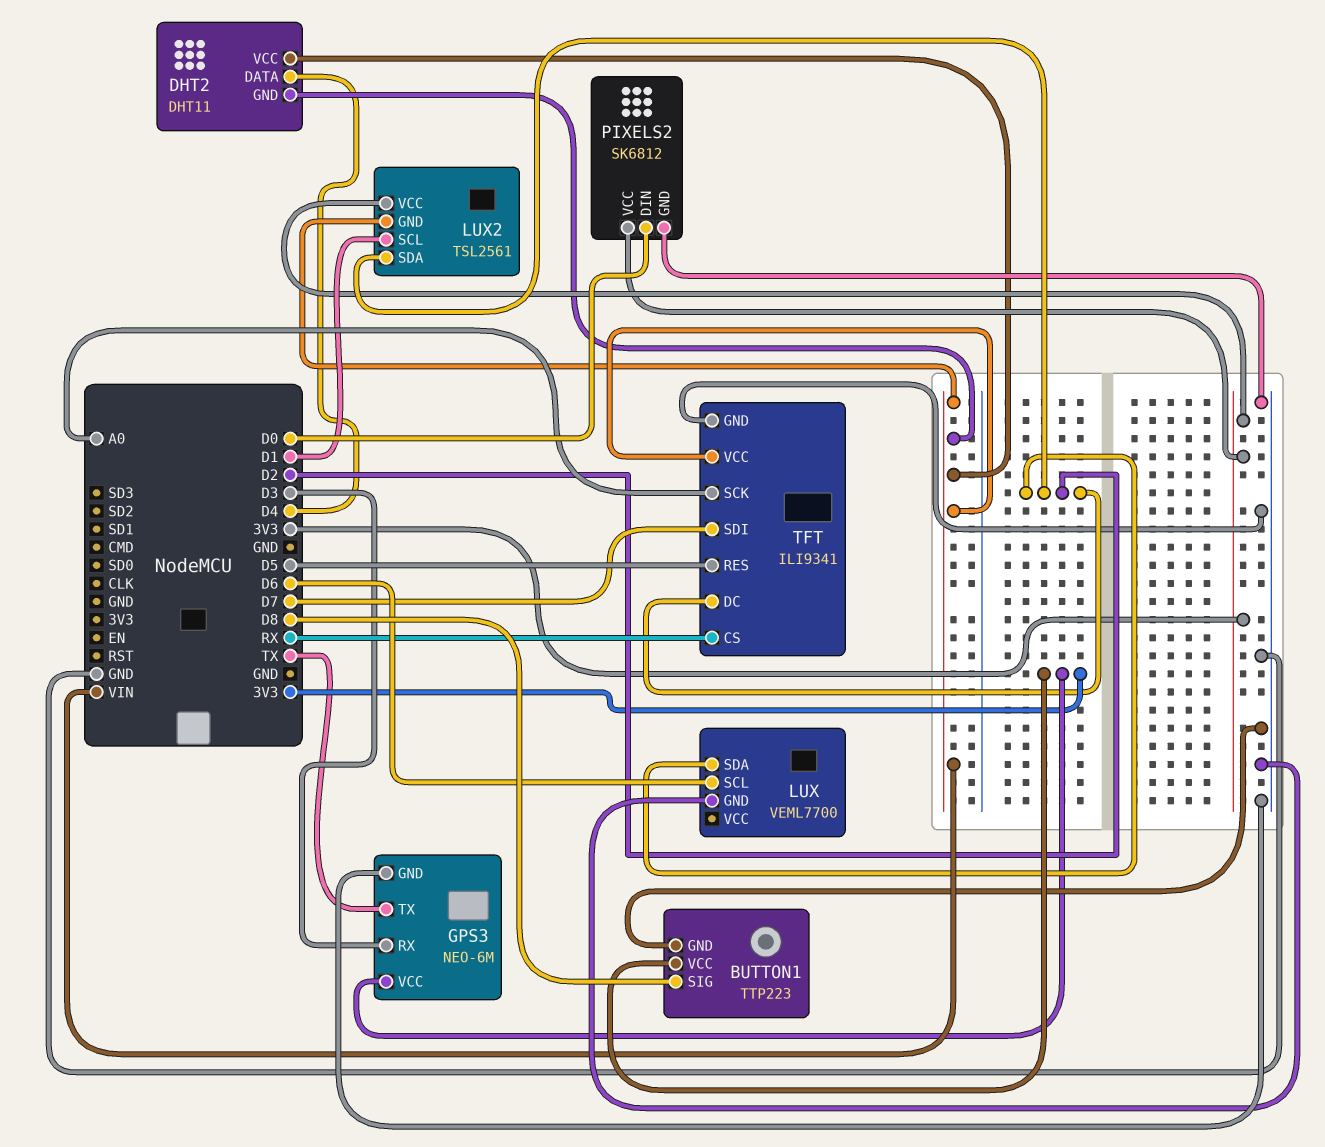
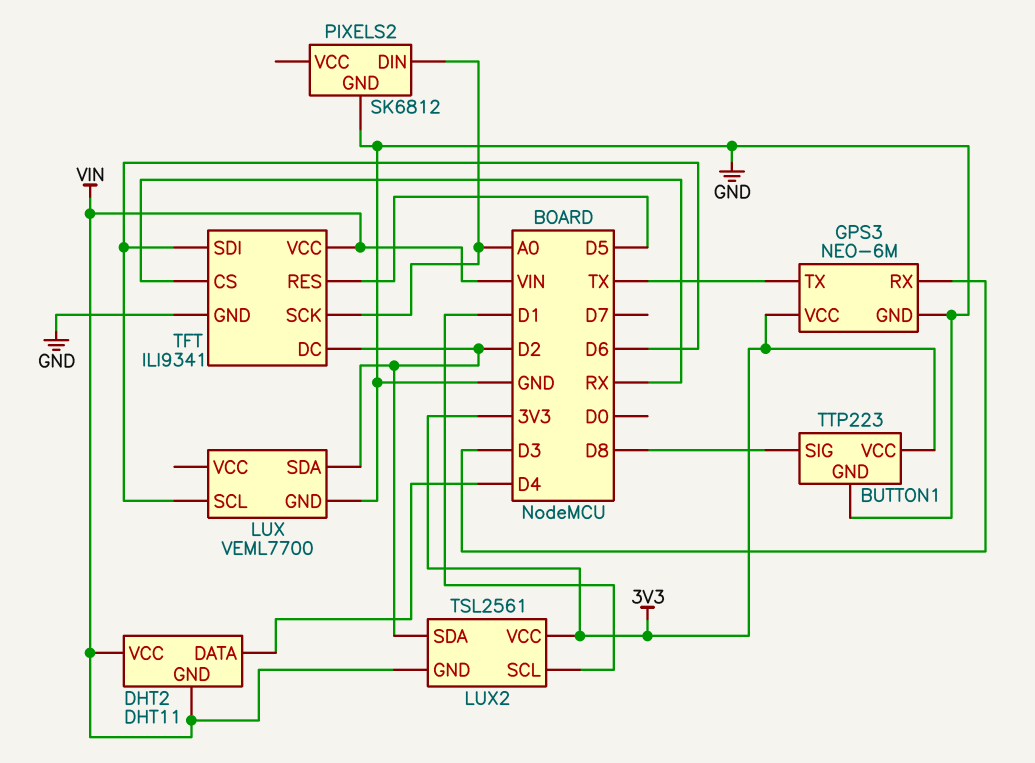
PIXELS2 pin DIN: D0 -> A0
PIXELS2 pin VCC: 3V3 -> none
TFT pin SDI: D7 -> D6

